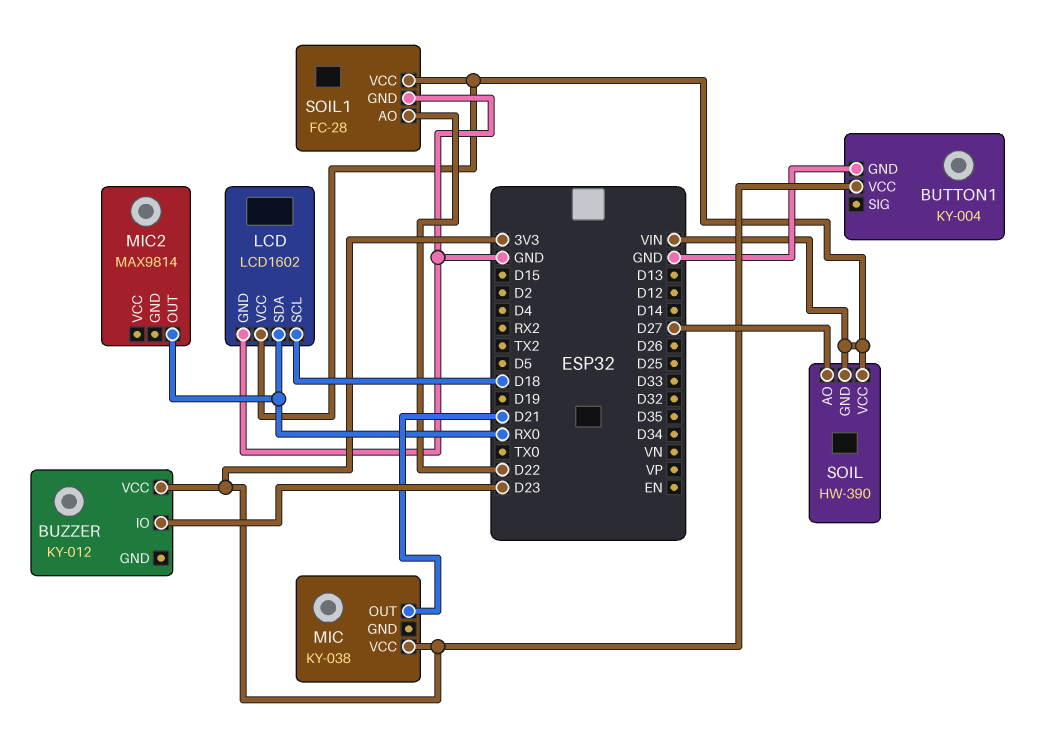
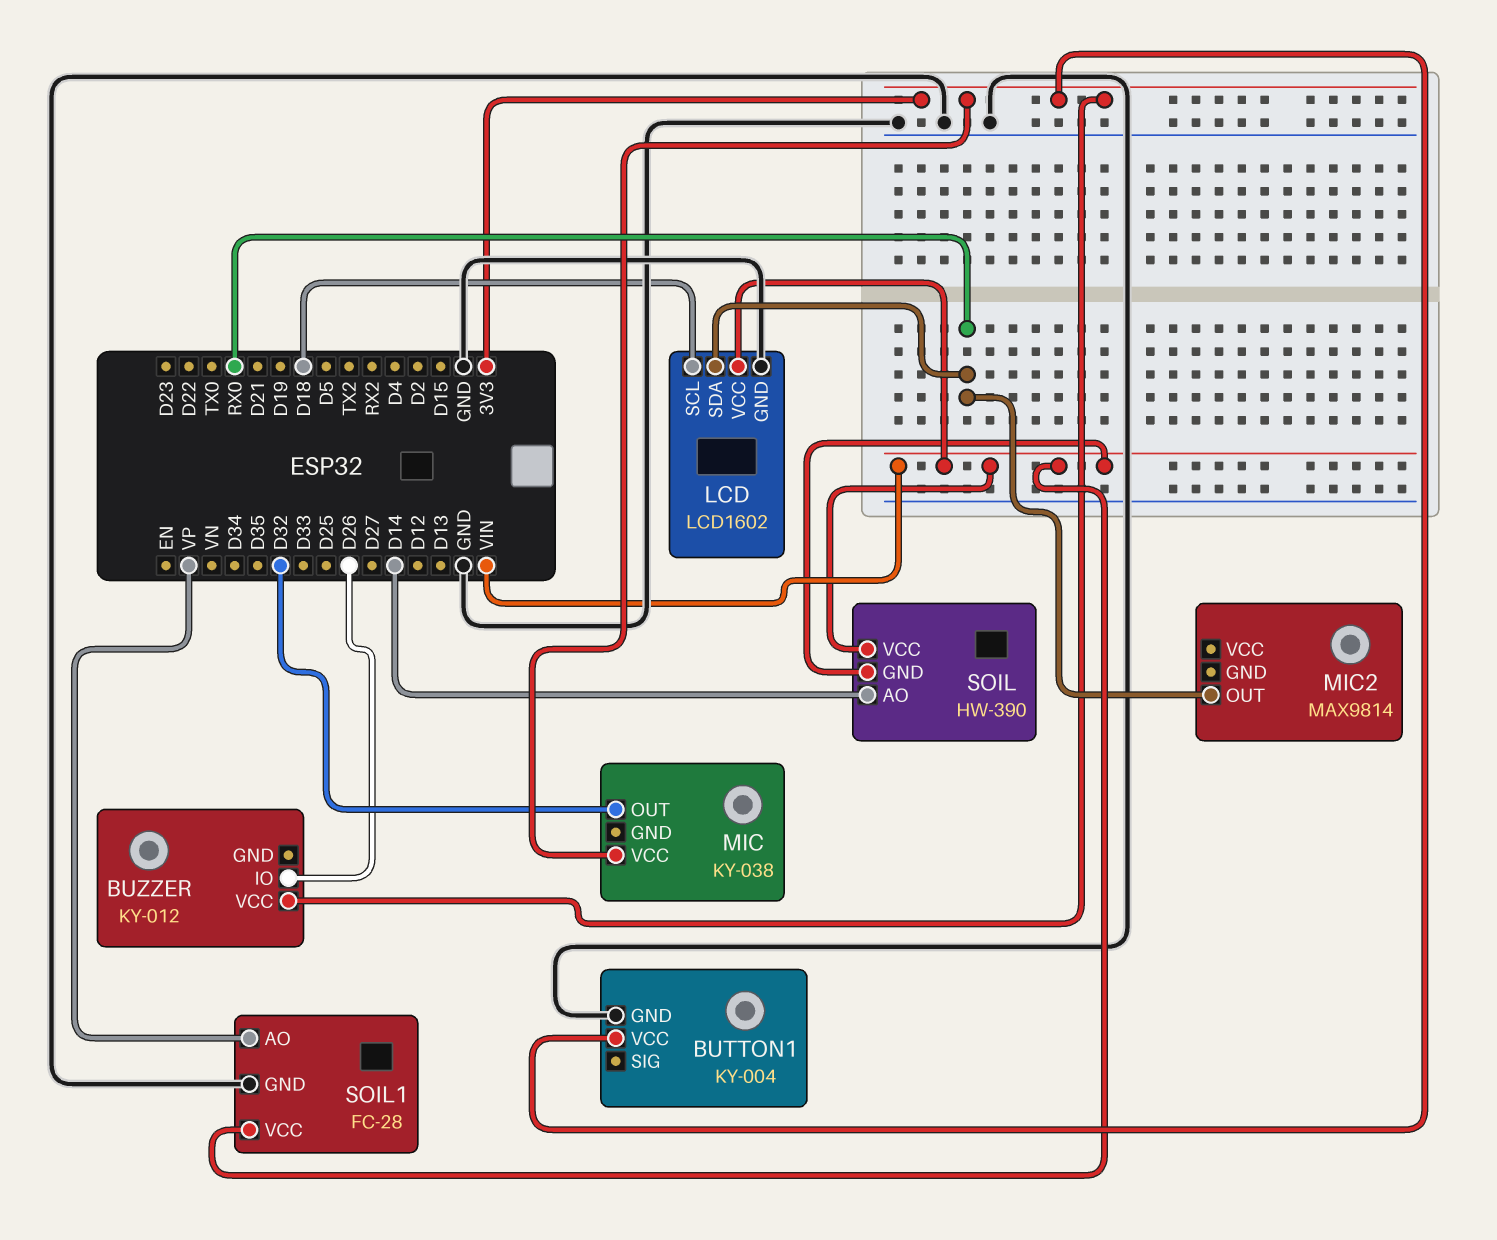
BUZZER pin IO: D23 -> D26
MIC pin OUT: D21 -> D32
SOIL pin AO: D27 -> D14
SOIL1 pin AO: D22 -> VP

